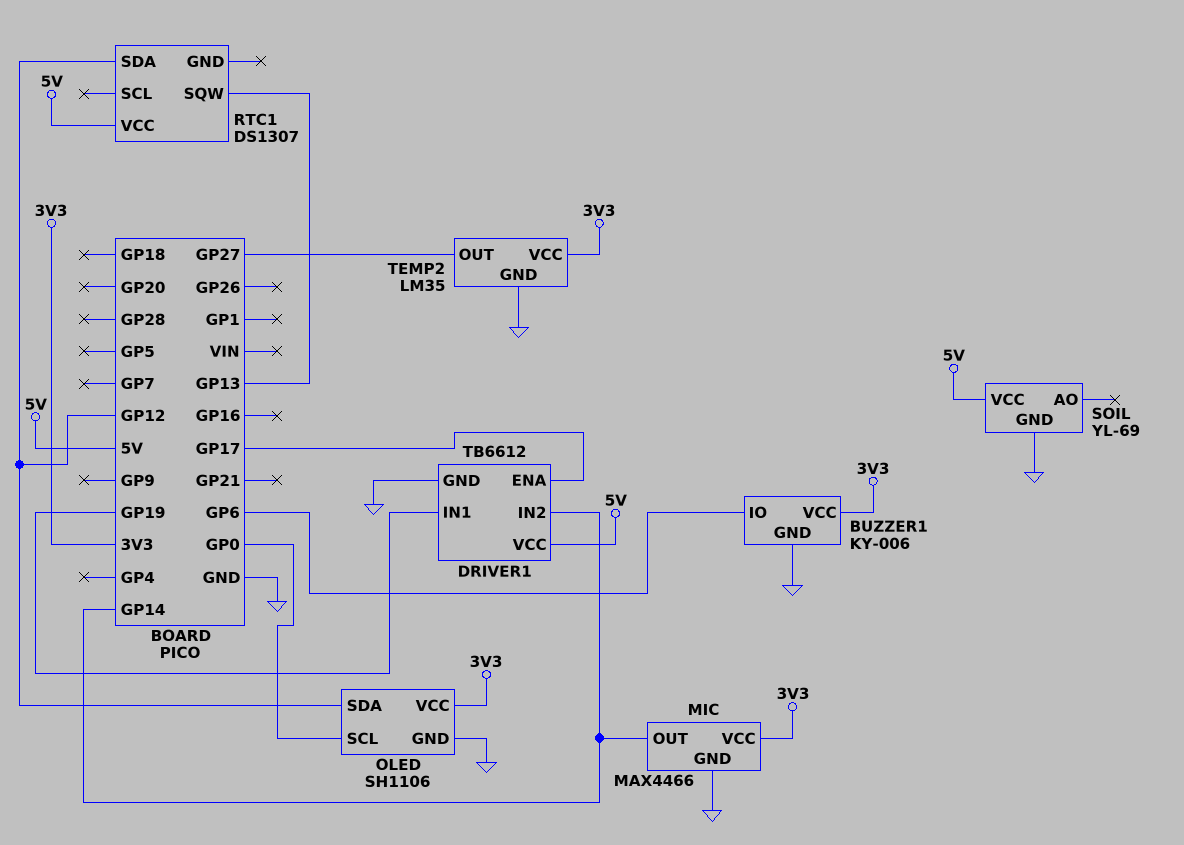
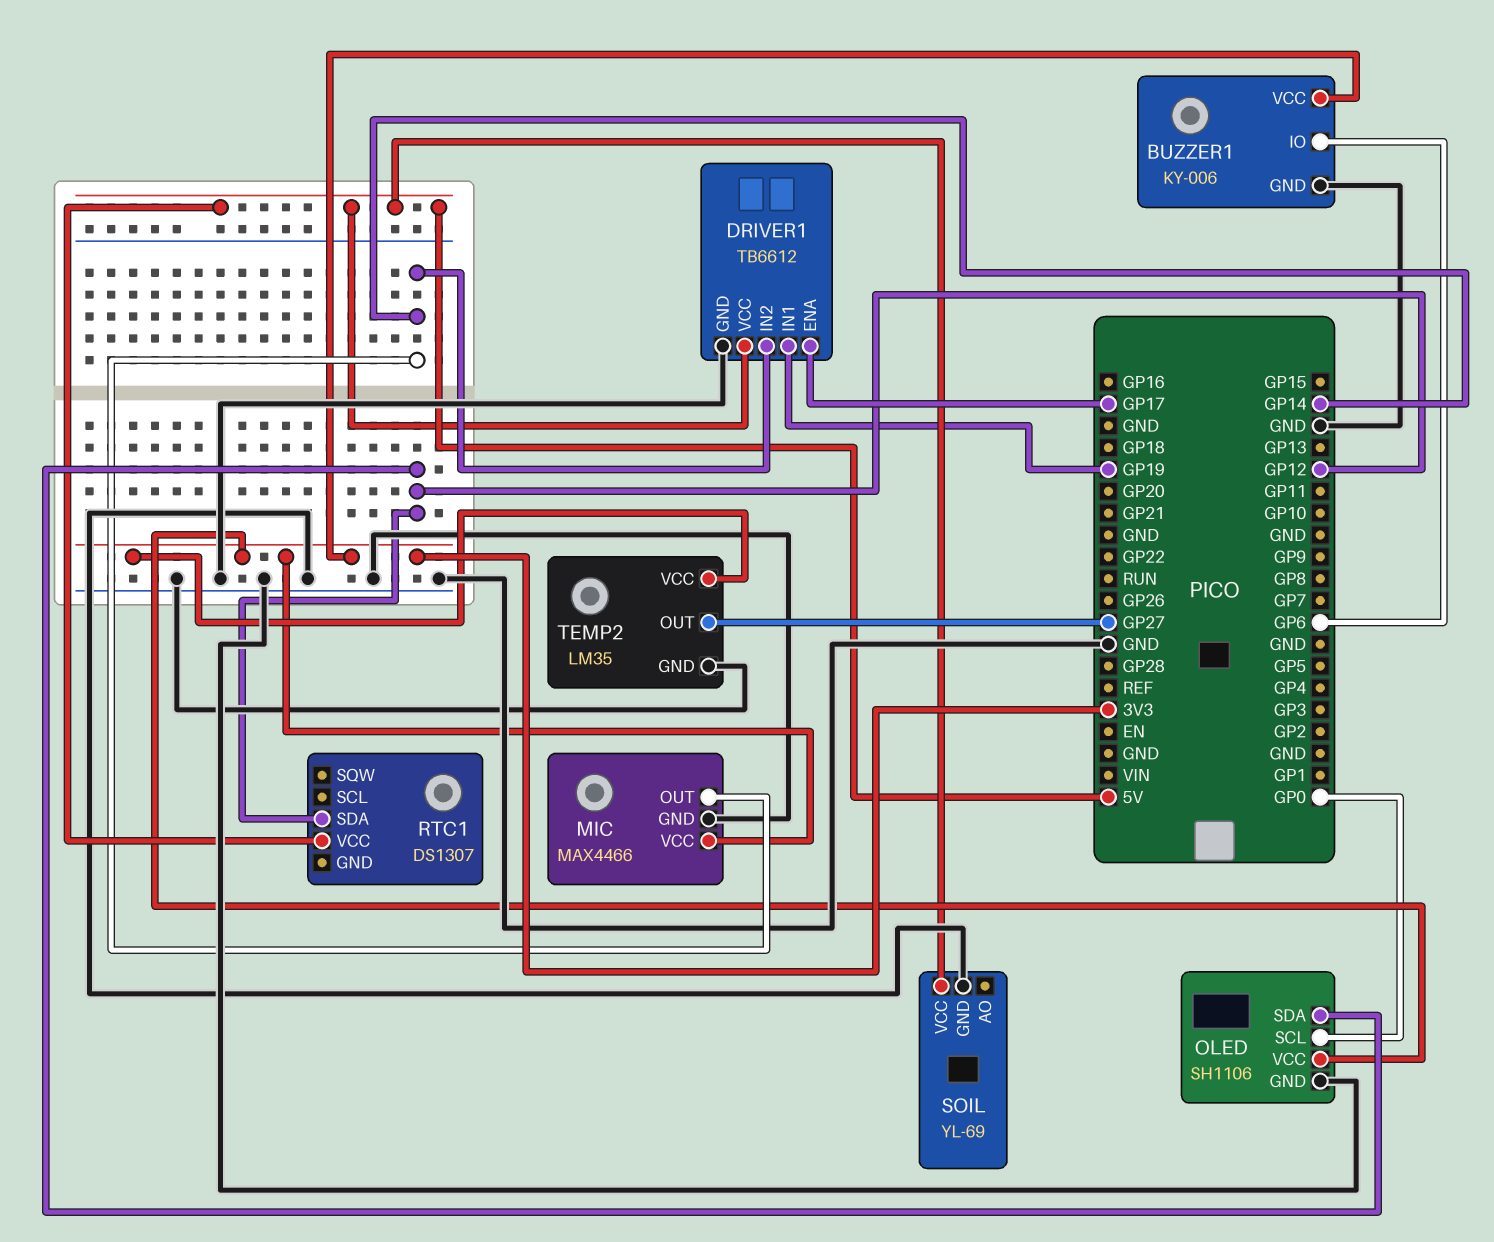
RTC1 pin SQW: GP13 -> none

